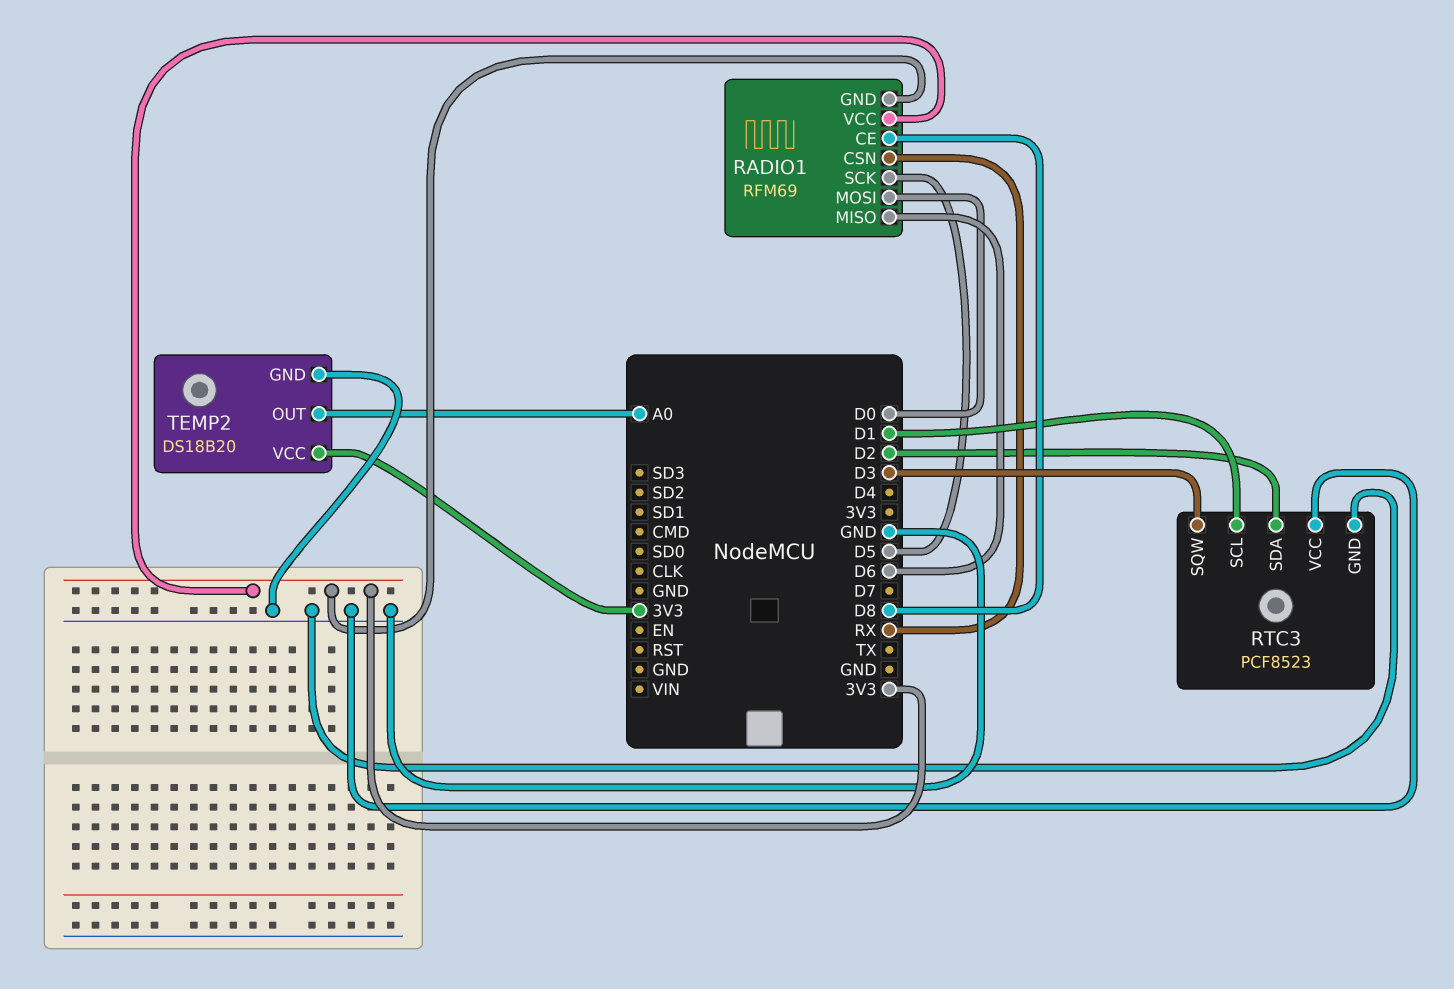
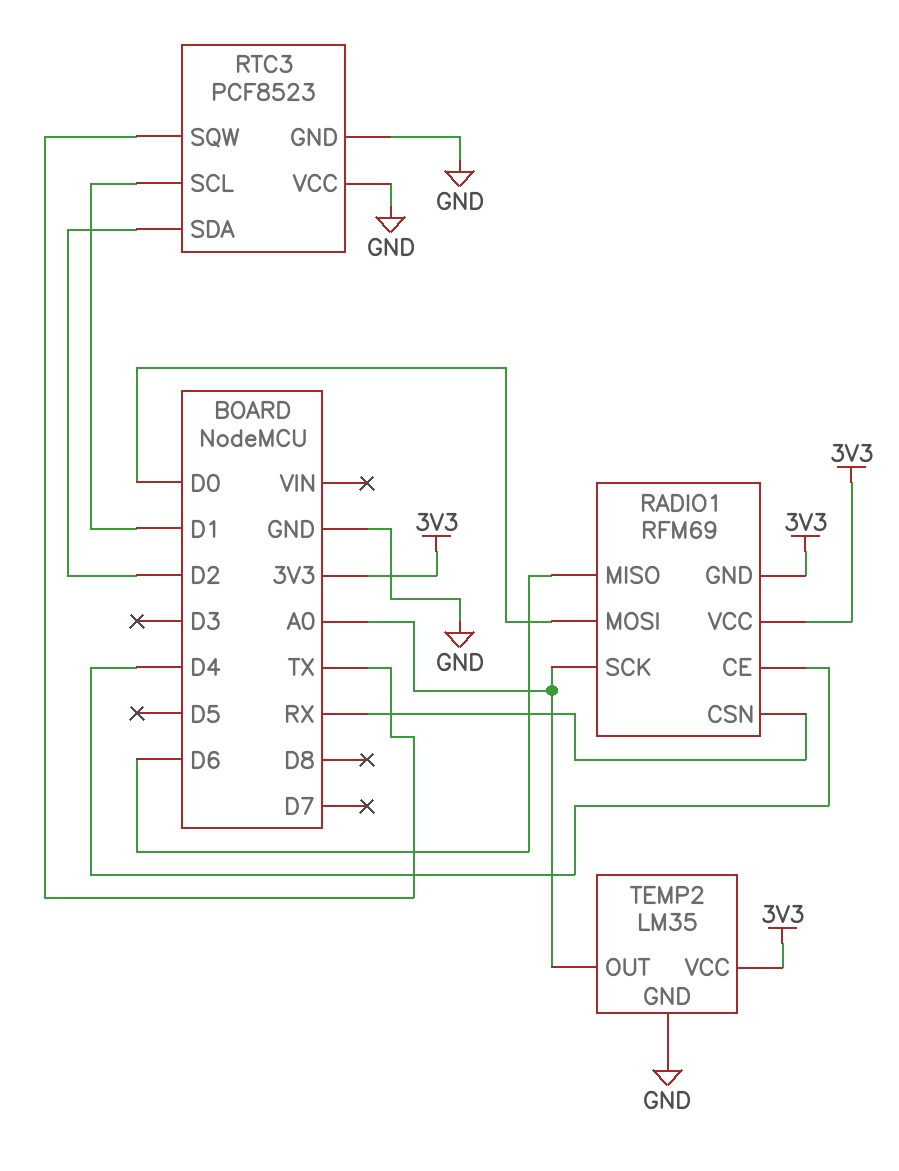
RADIO1 pin CE: D8 -> D4
RADIO1 pin SCK: D5 -> A0
RTC3 pin SQW: D3 -> TX
TEMP2: DS18B20 -> LM35

